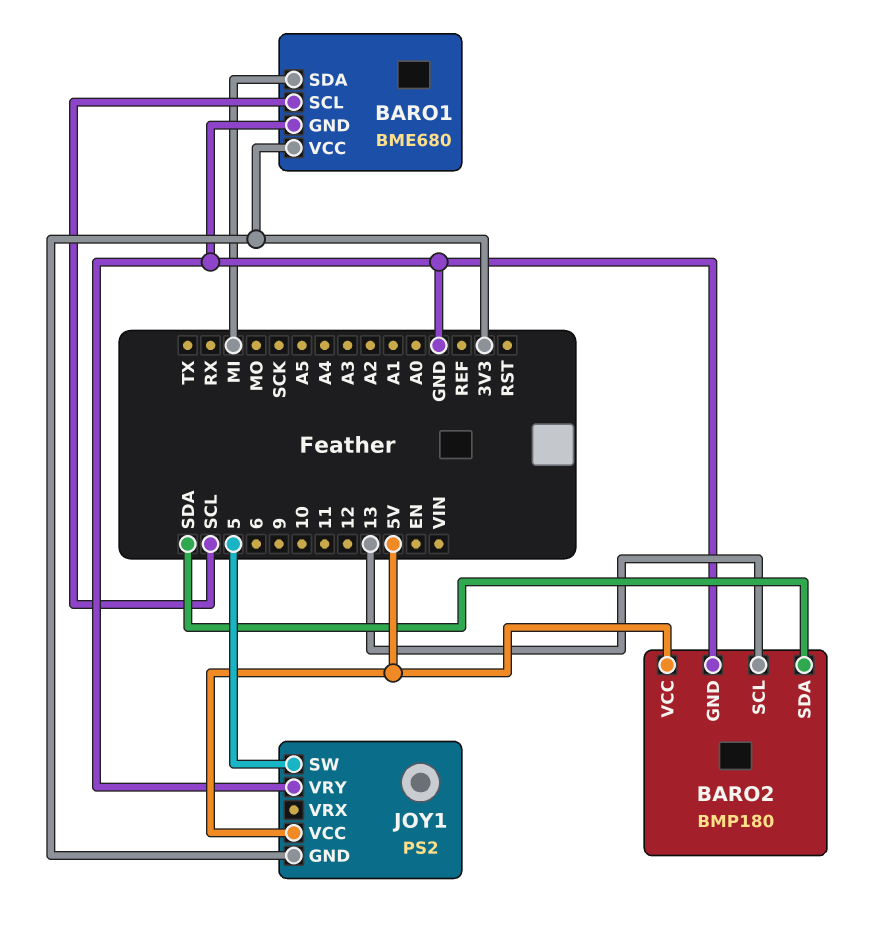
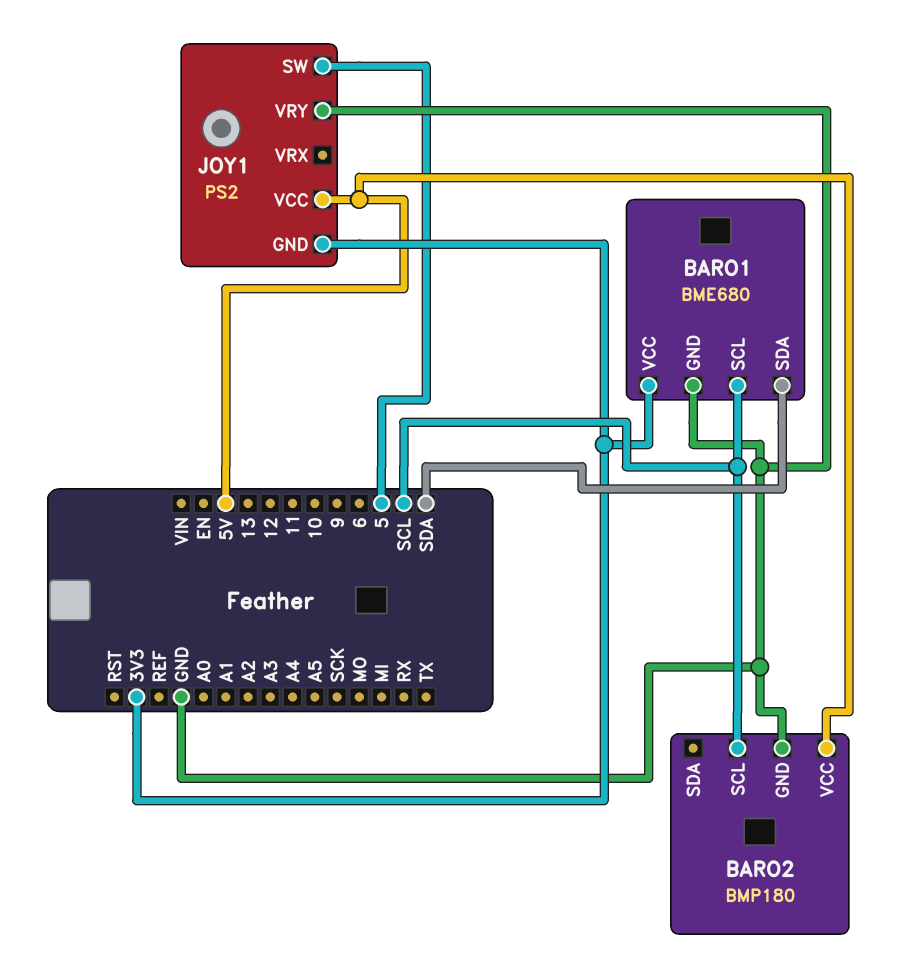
BARO1 pin SDA: MI -> SDA
BARO2 pin SCL: 13 -> SCL
BARO2 pin SDA: SDA -> none

